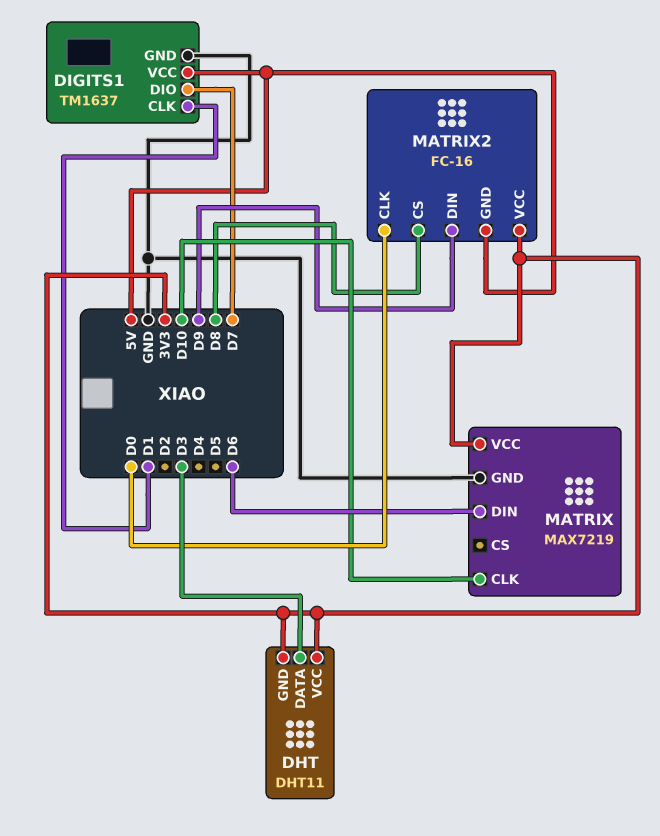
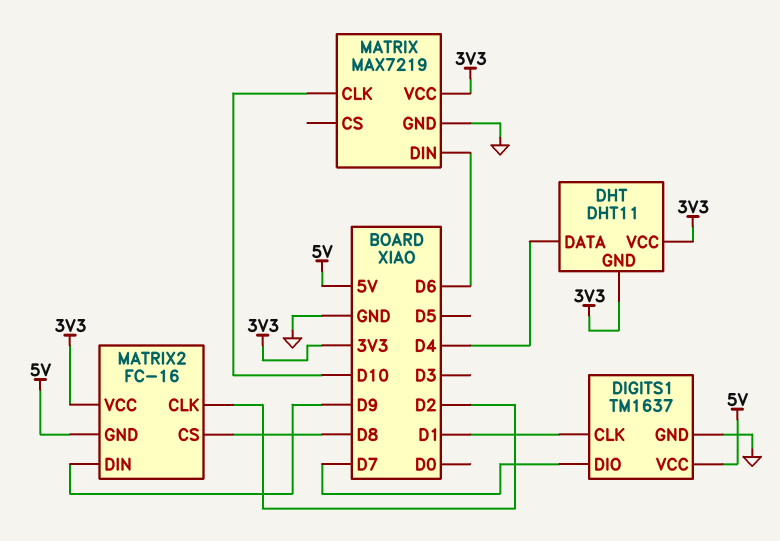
DHT pin DATA: D3 -> D4
MATRIX2 pin CLK: D0 -> D2

